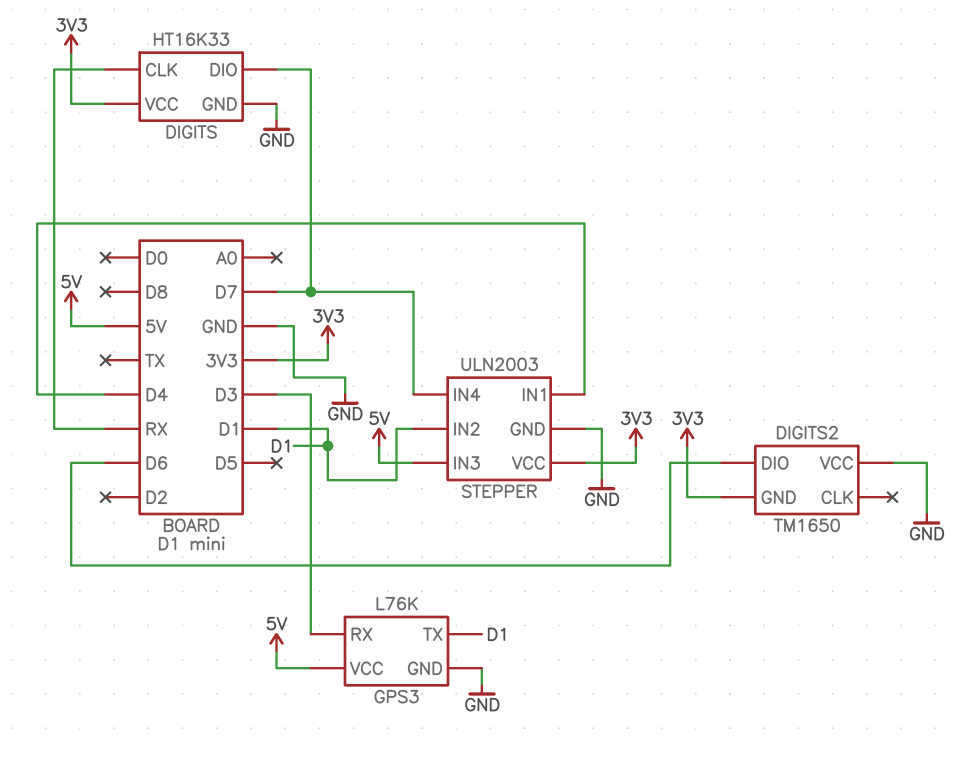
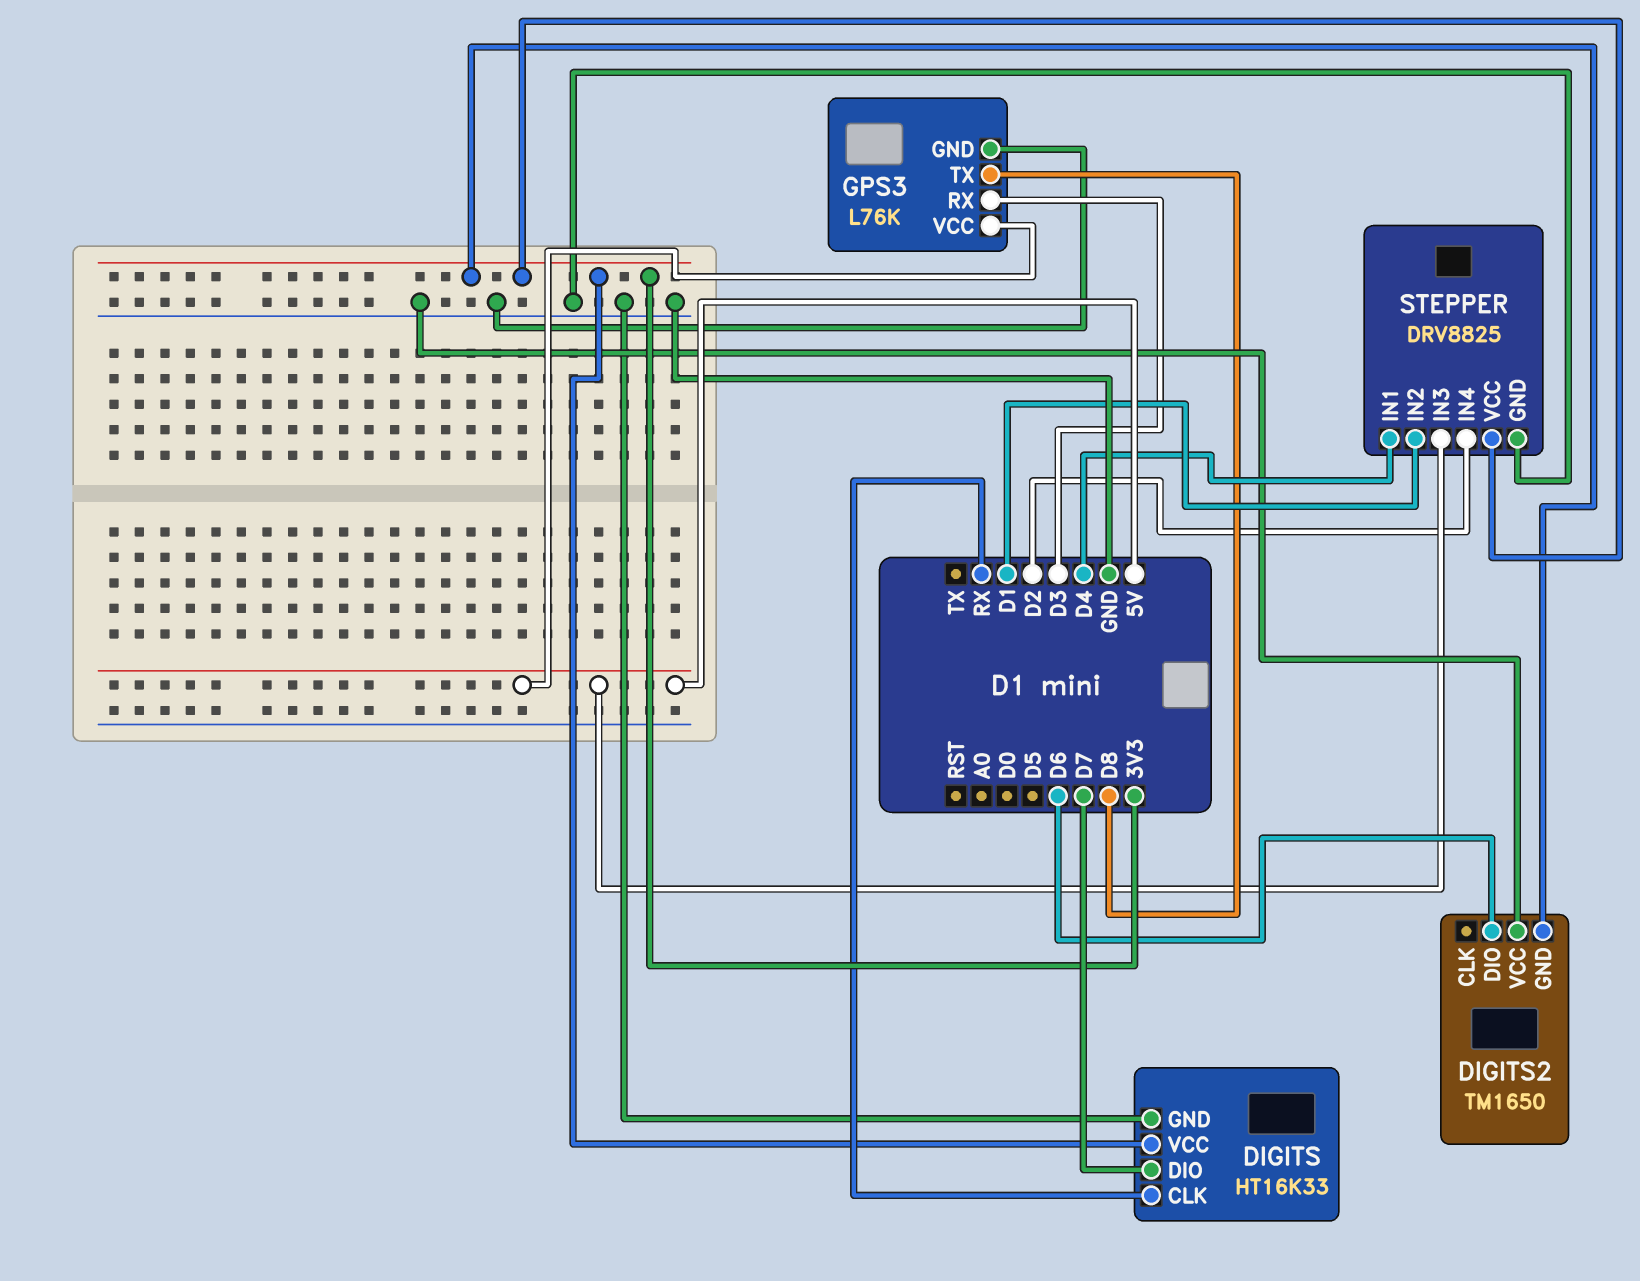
GPS3 pin TX: D1 -> D8
STEPPER: ULN2003 -> DRV8825
STEPPER pin IN4: D7 -> D2

